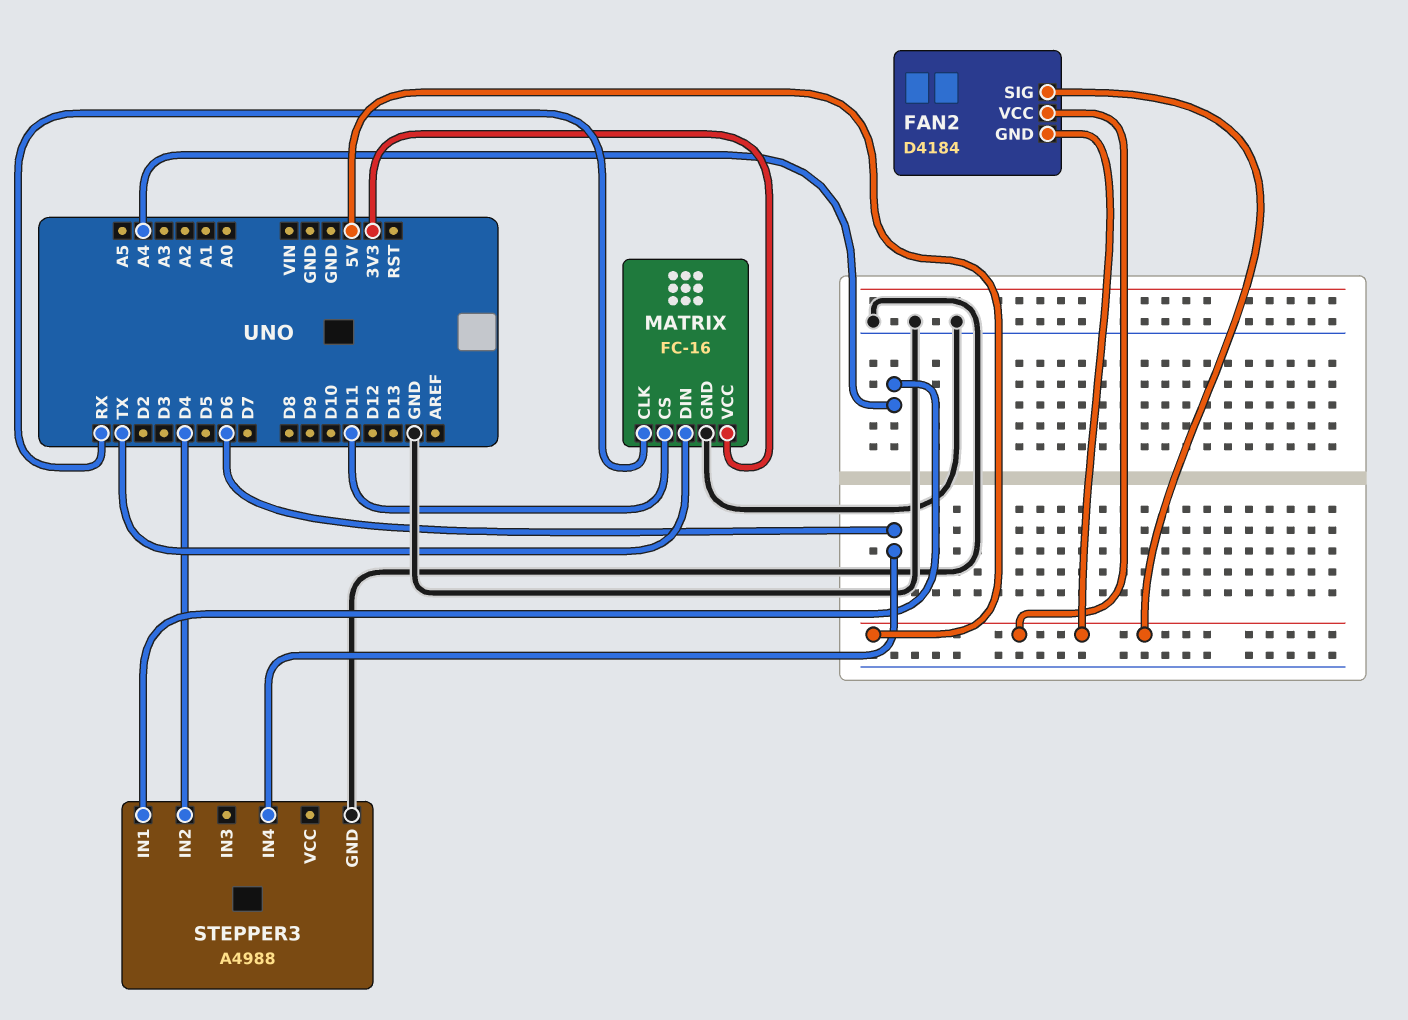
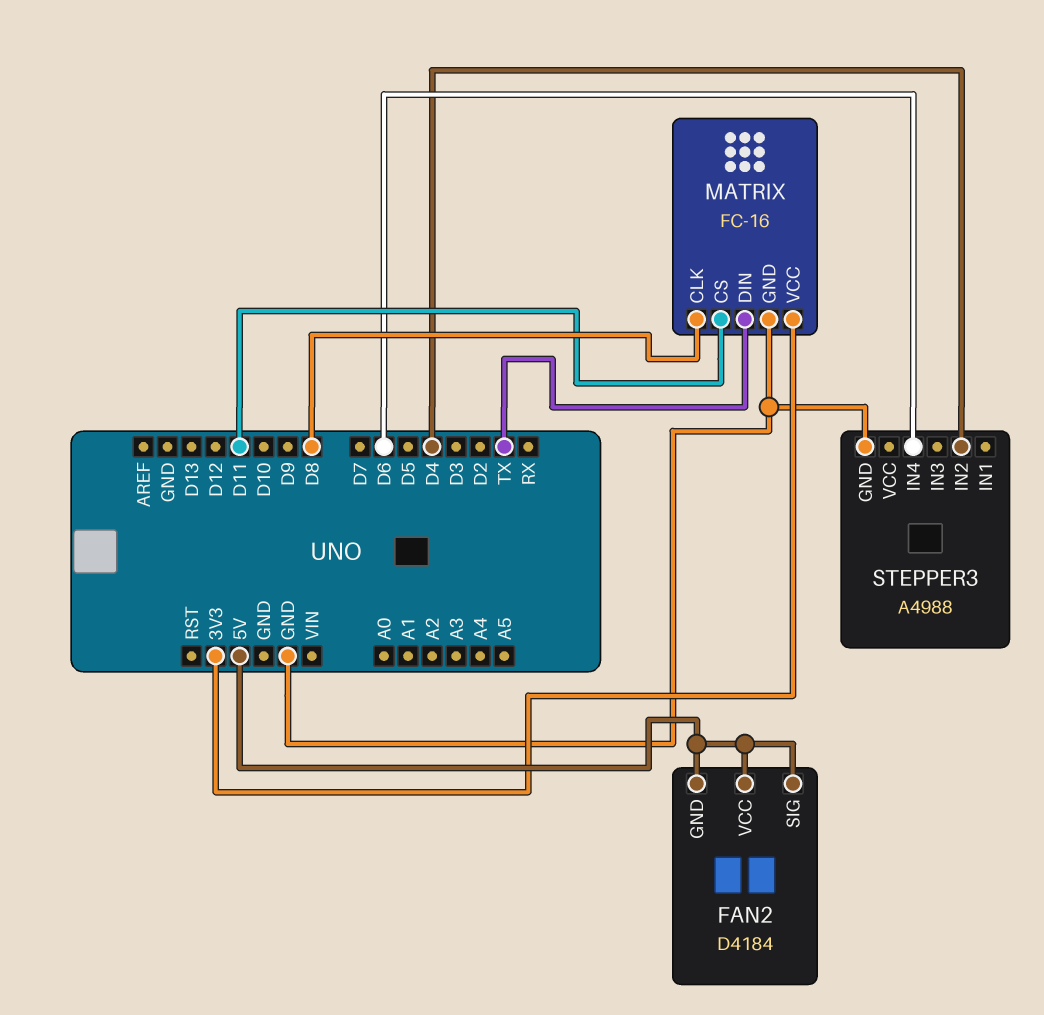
MATRIX pin CLK: RX -> D8
STEPPER3 pin IN1: A4 -> none

